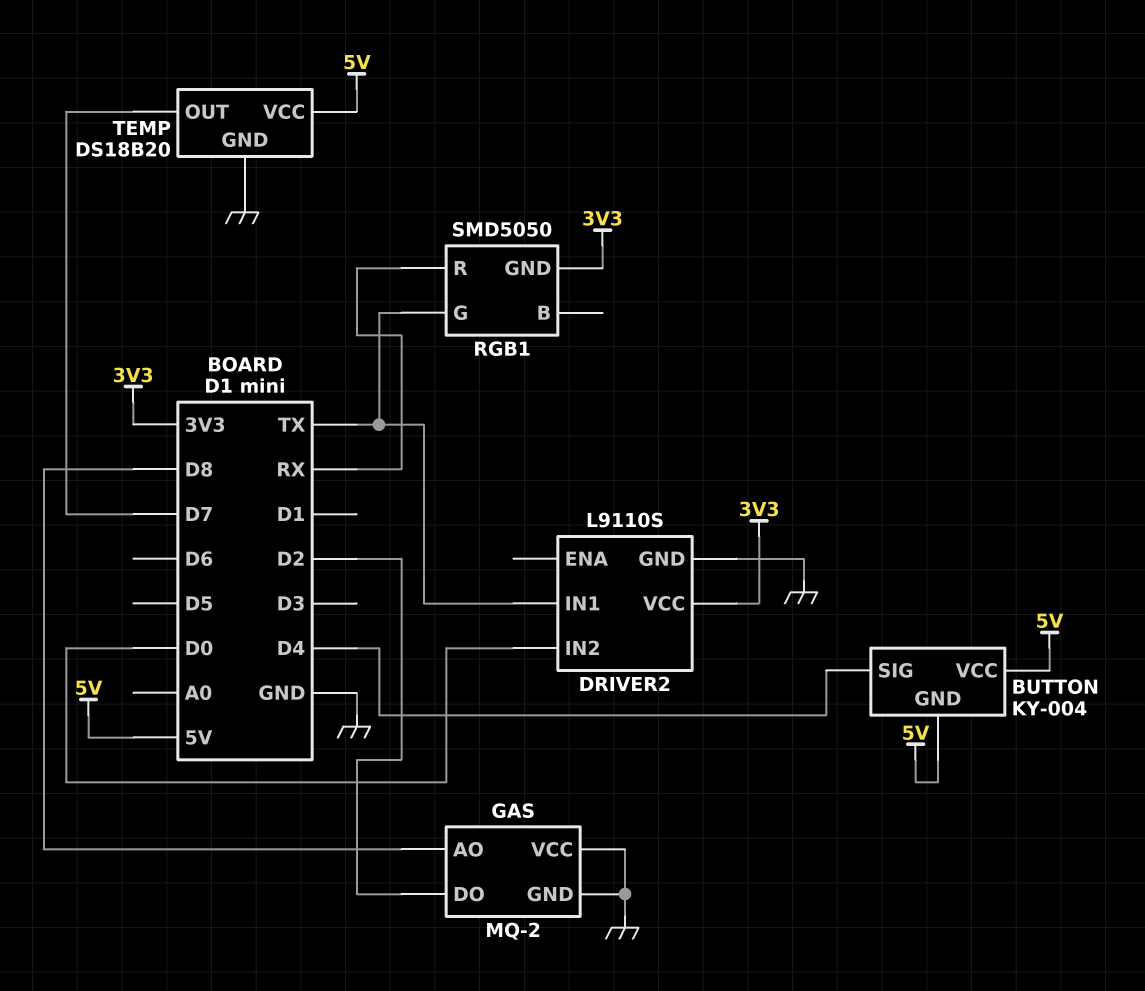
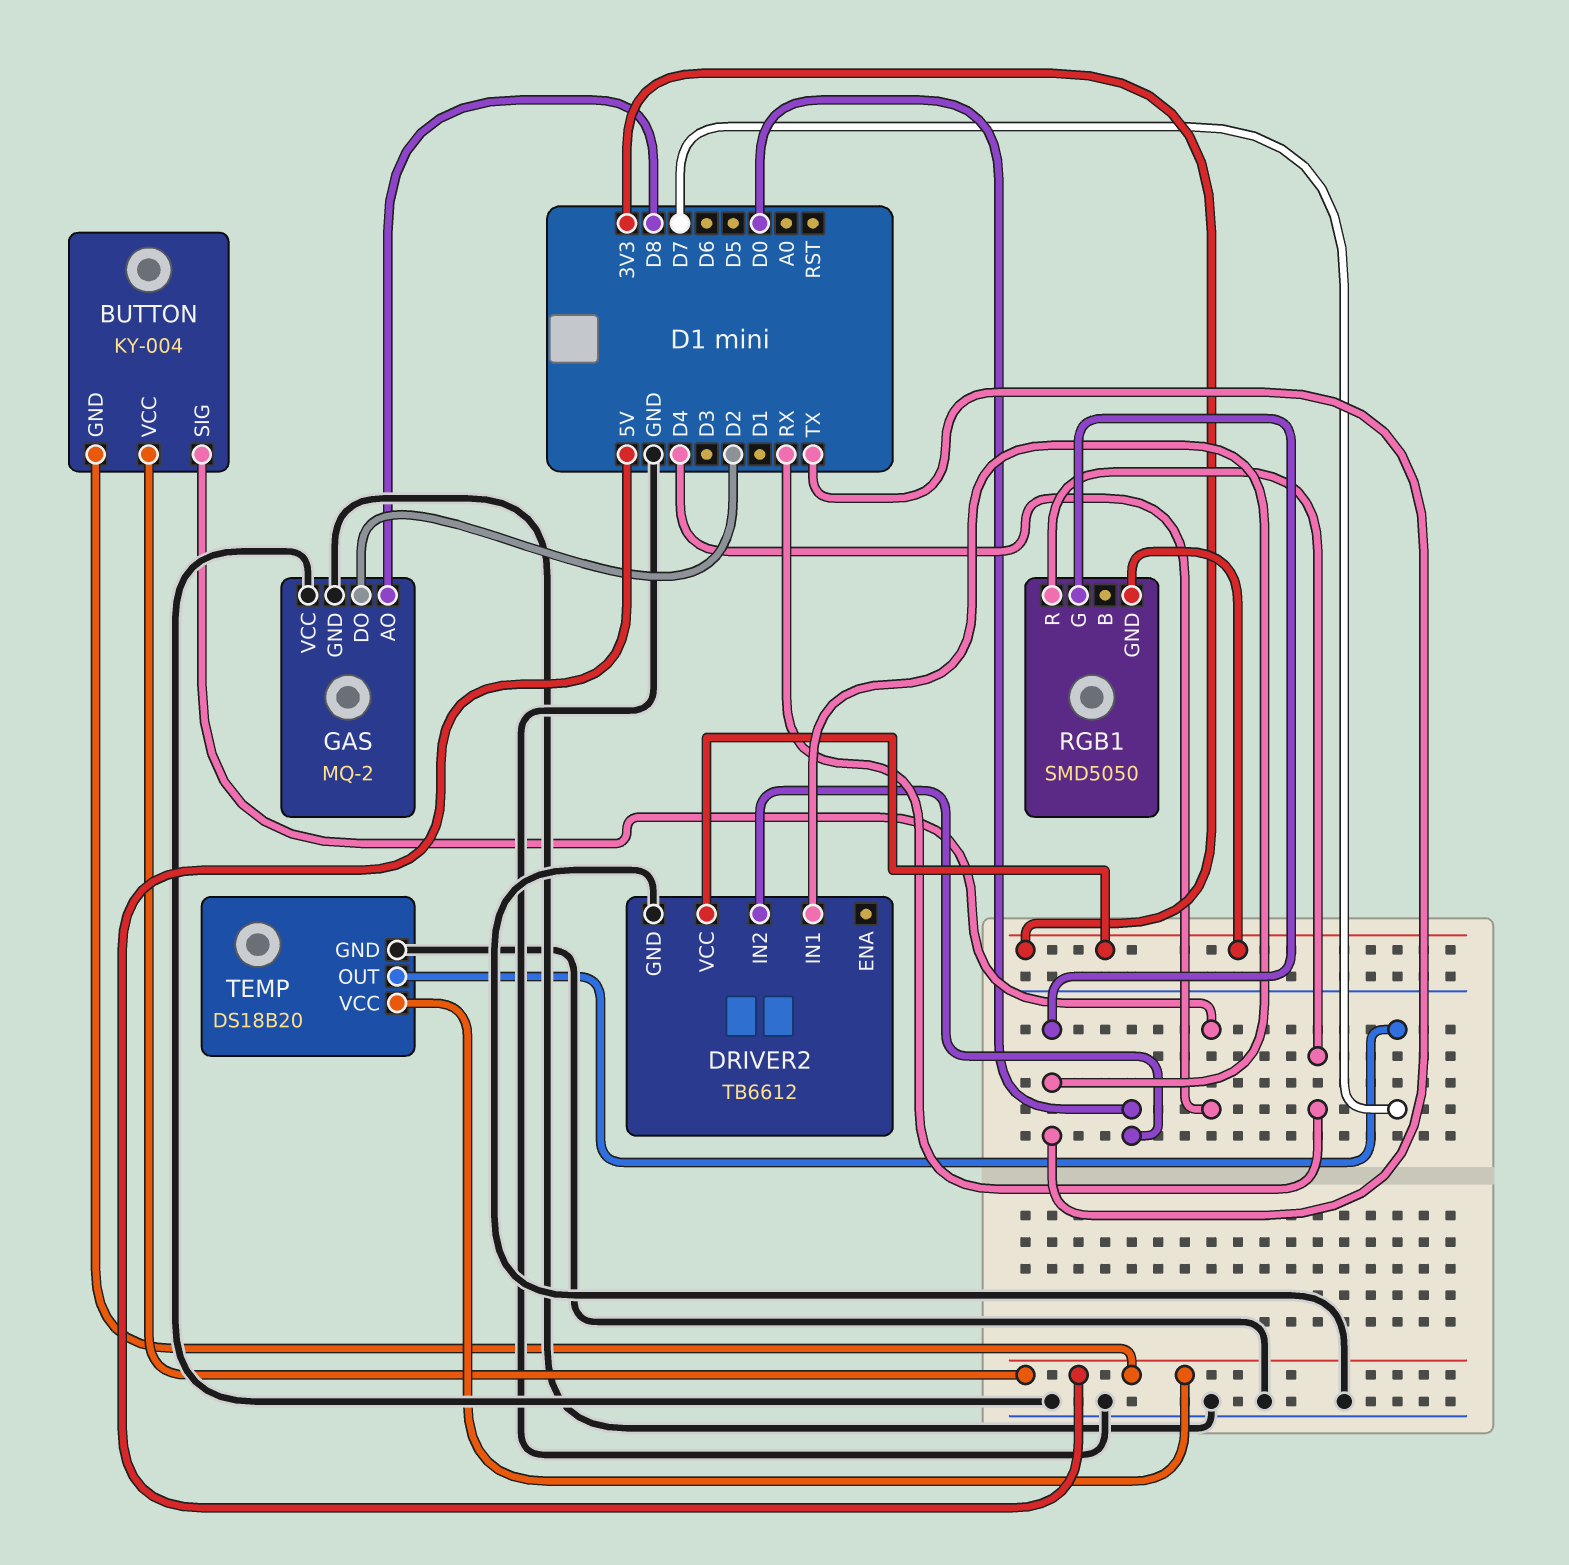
DRIVER2: L9110S -> TB6612

